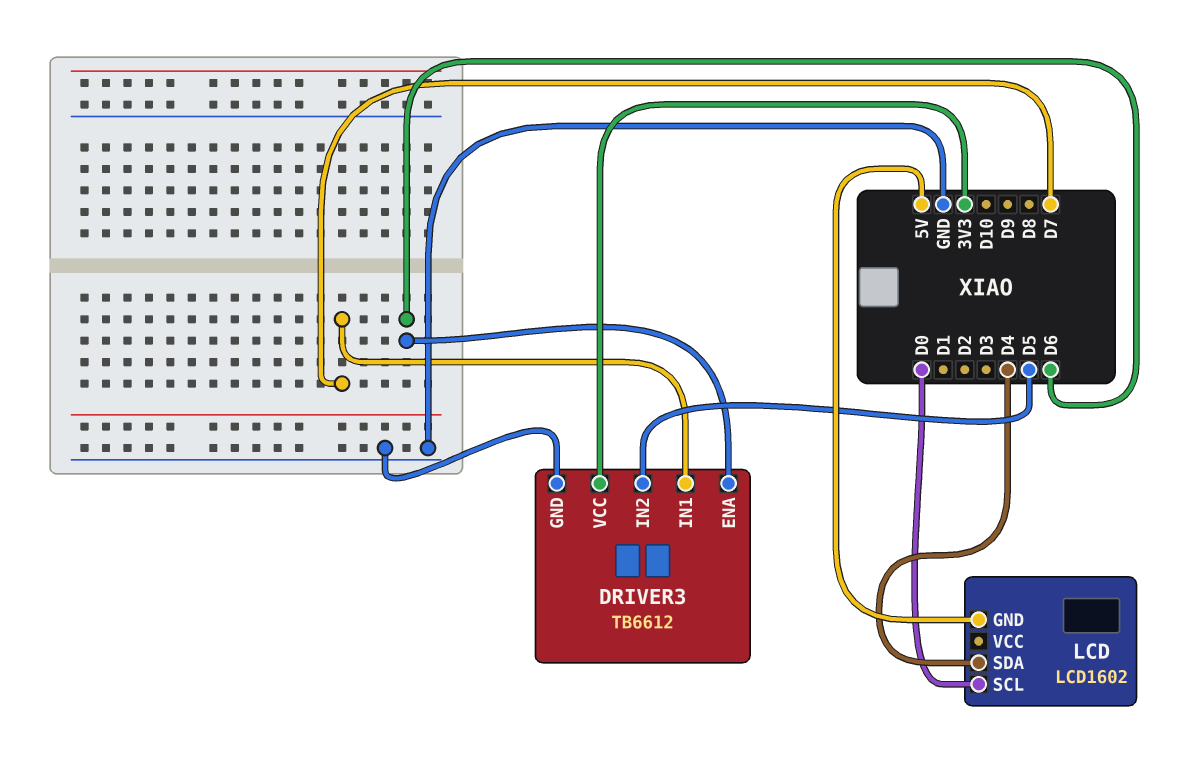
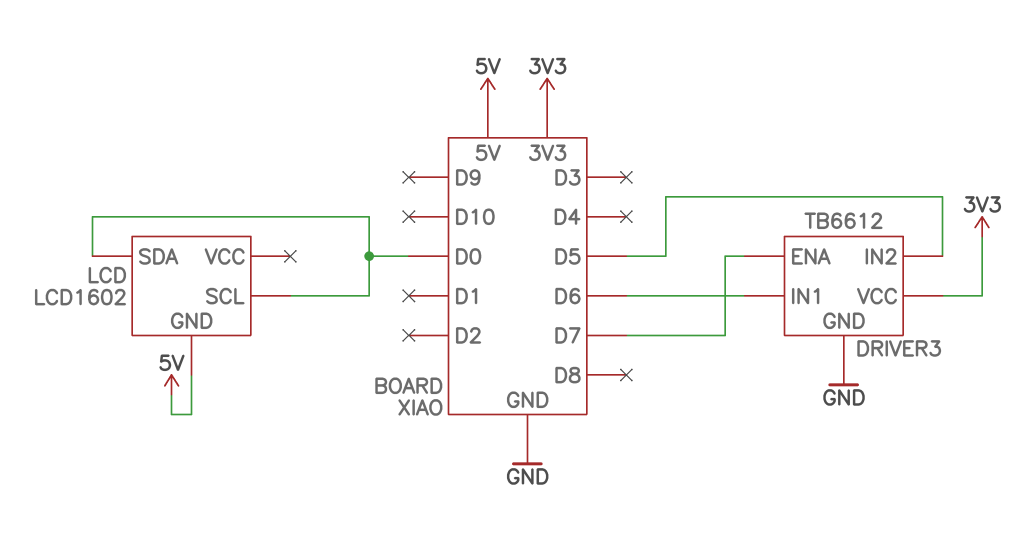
DRIVER3 pin ENA: D6 -> D7
DRIVER3 pin IN1: D7 -> D6
LCD pin SDA: D4 -> D0

